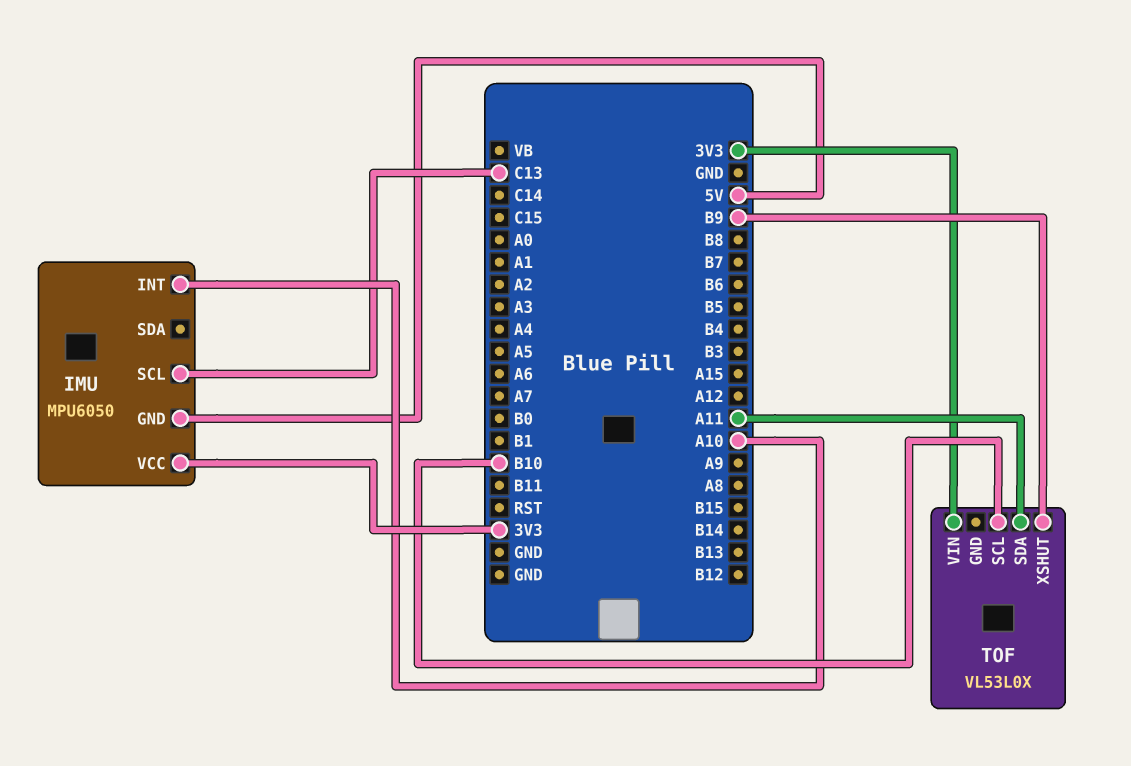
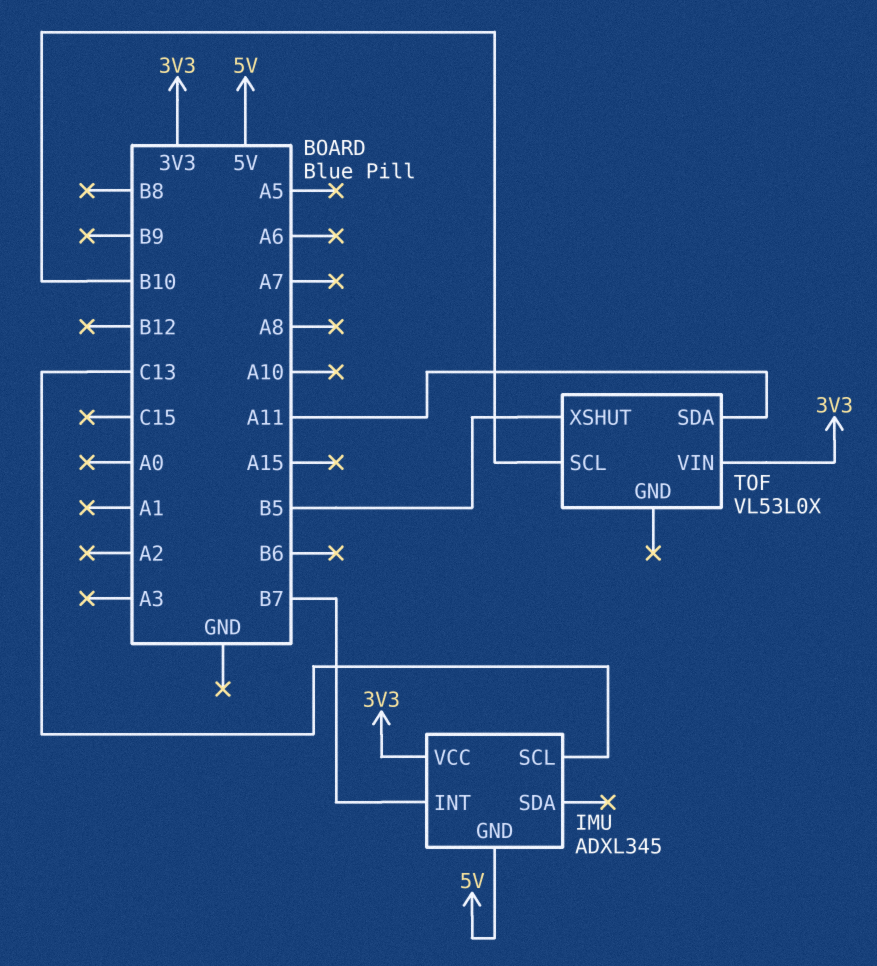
IMU: MPU6050 -> ADXL345
IMU pin INT: A10 -> B7
TOF pin XSHUT: B9 -> B5

